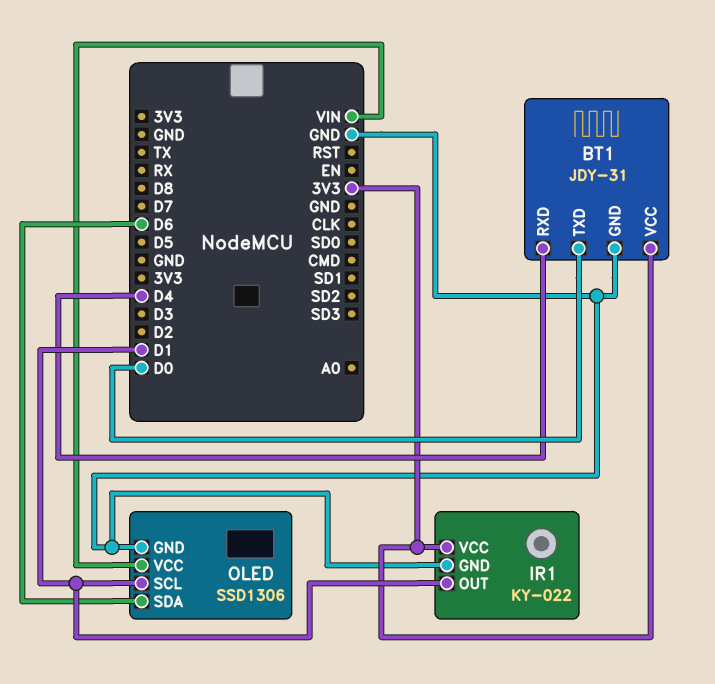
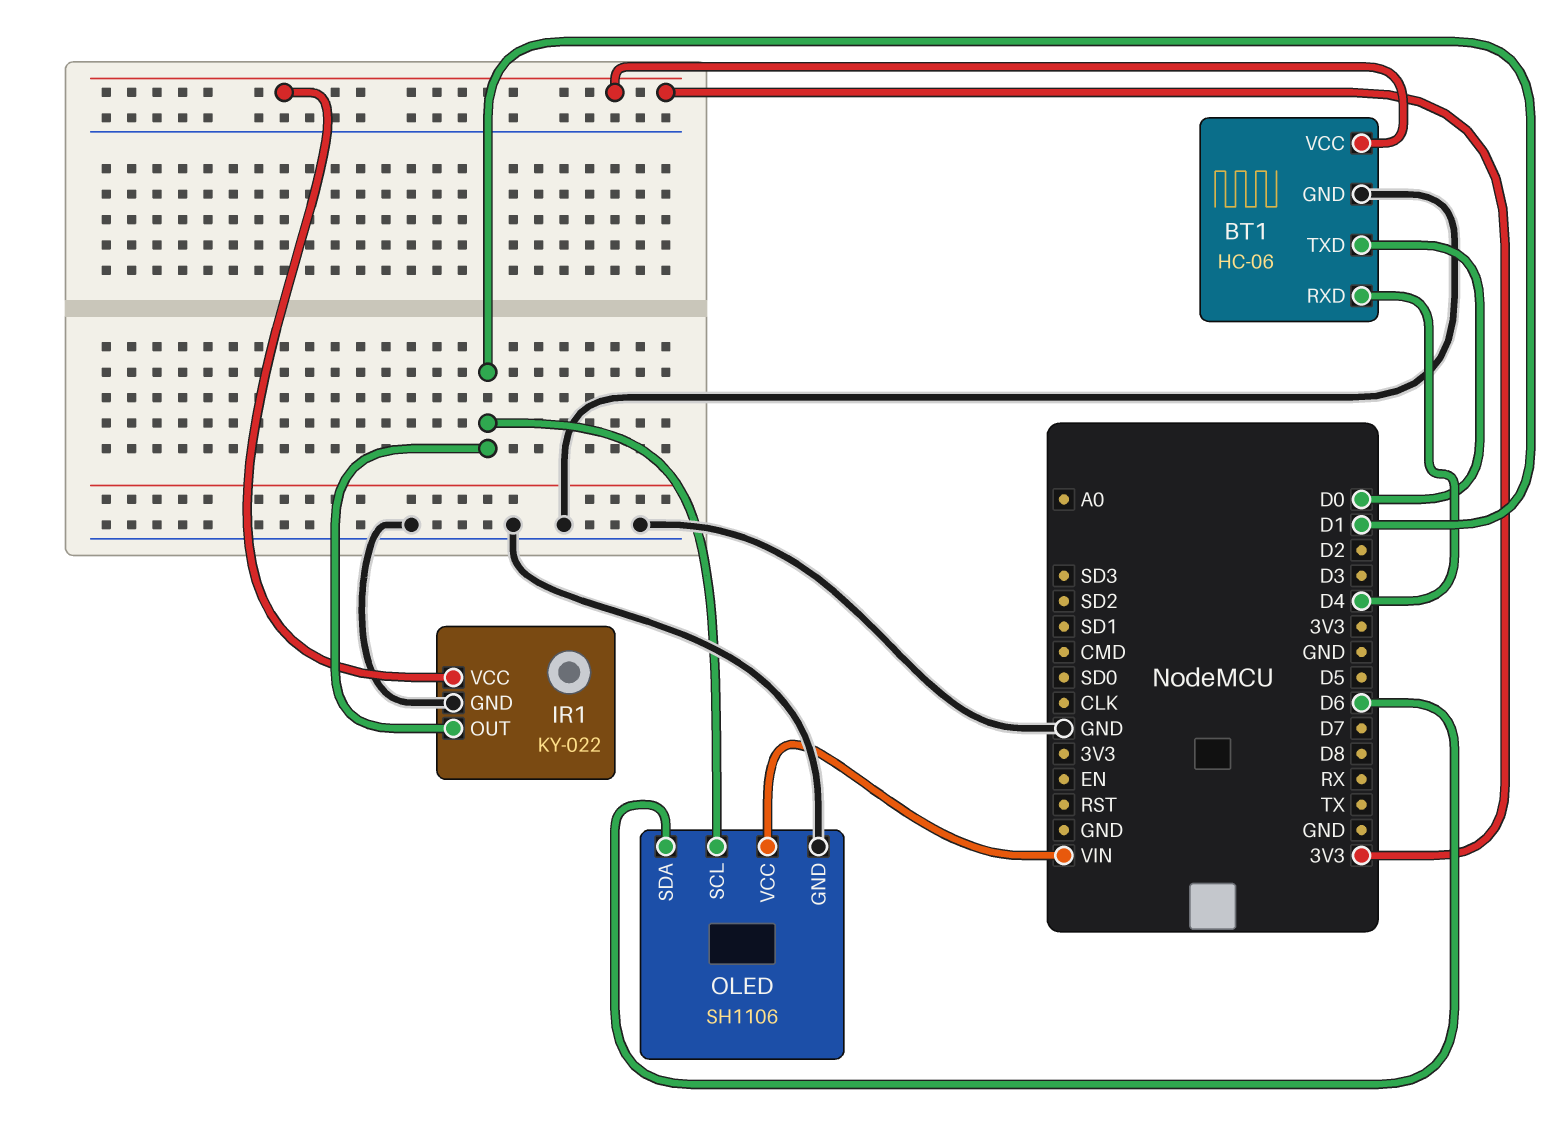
BT1: JDY-31 -> HC-06
OLED: SSD1306 -> SH1106

